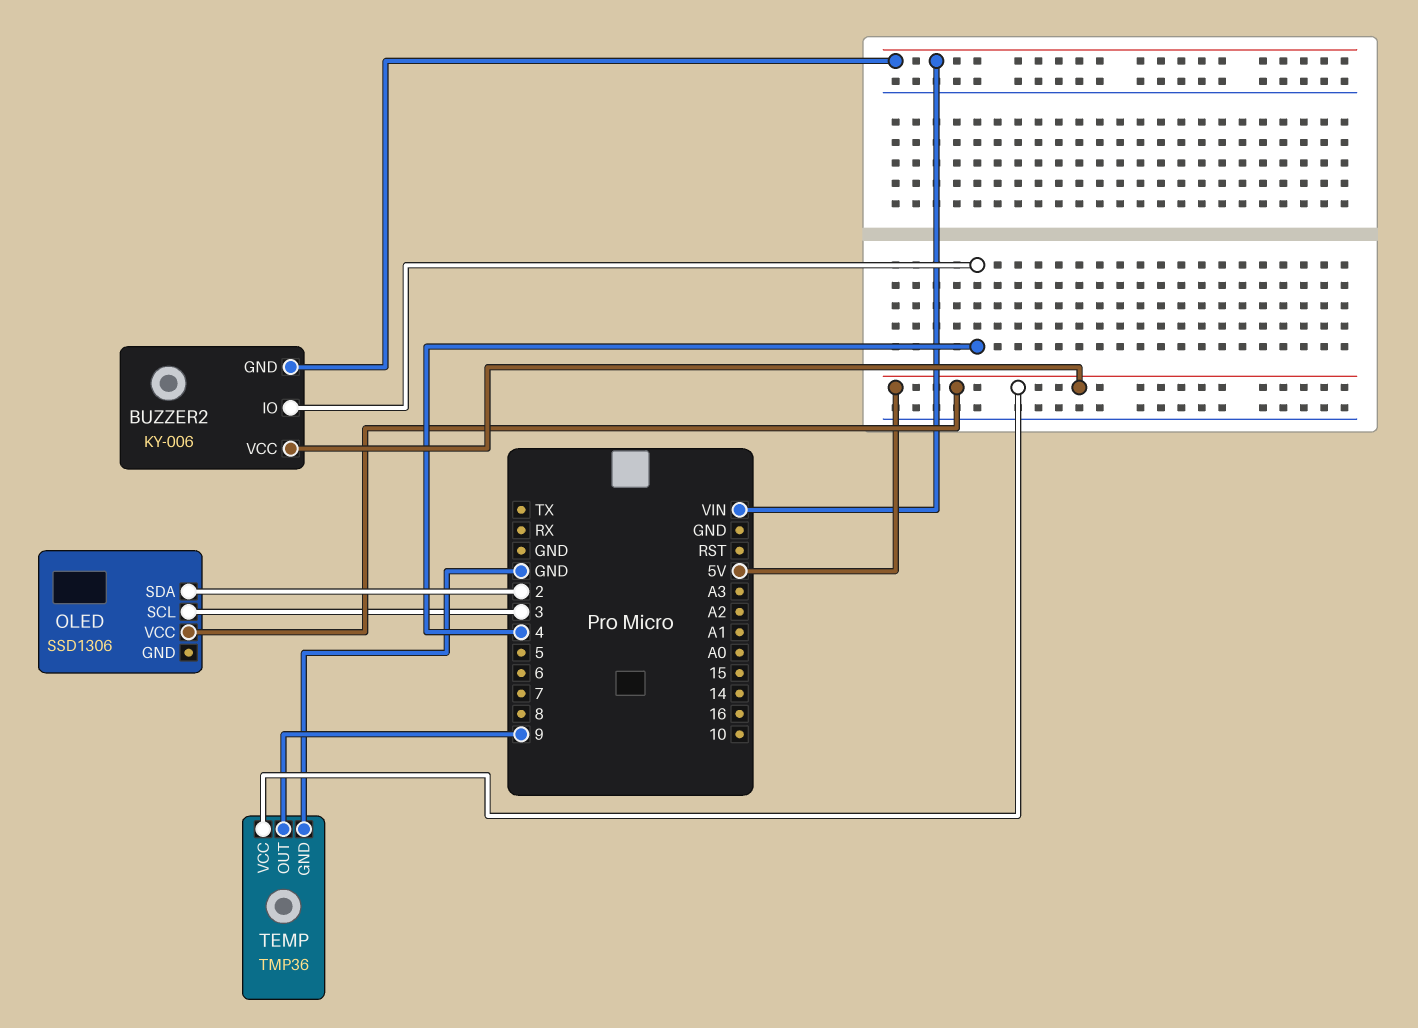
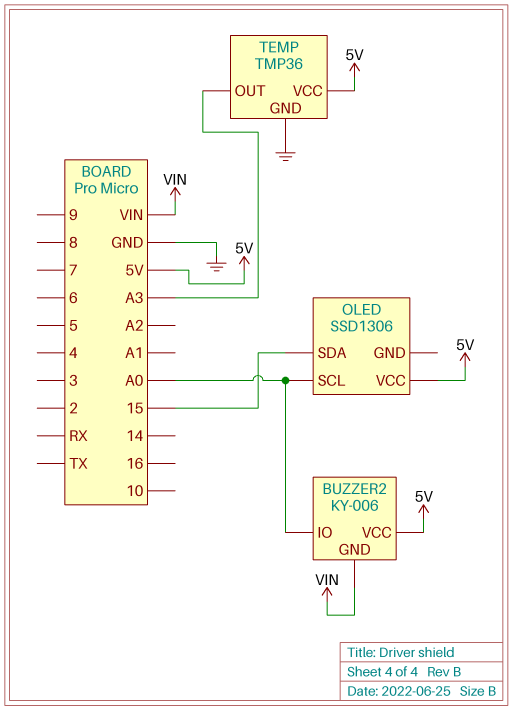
BUZZER2 pin IO: 4 -> A0
OLED pin SCL: 3 -> A0
OLED pin SDA: 2 -> 15
TEMP pin OUT: 9 -> A3

